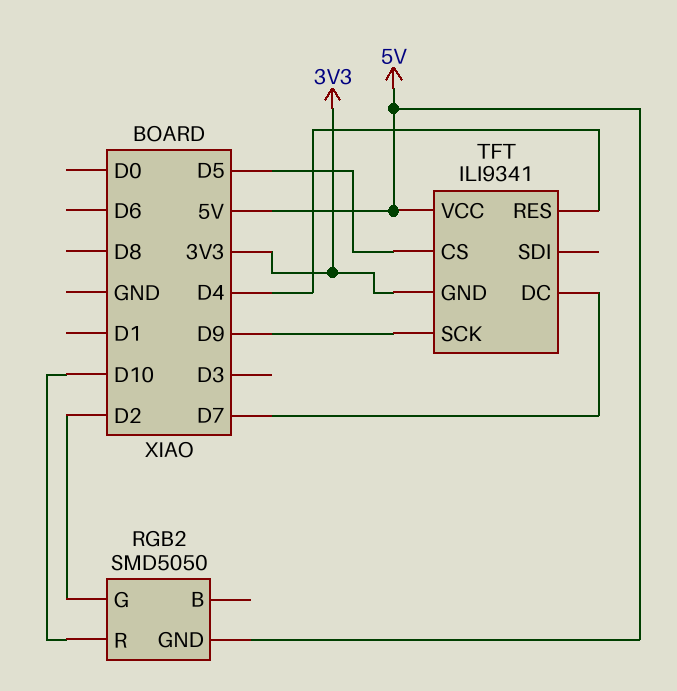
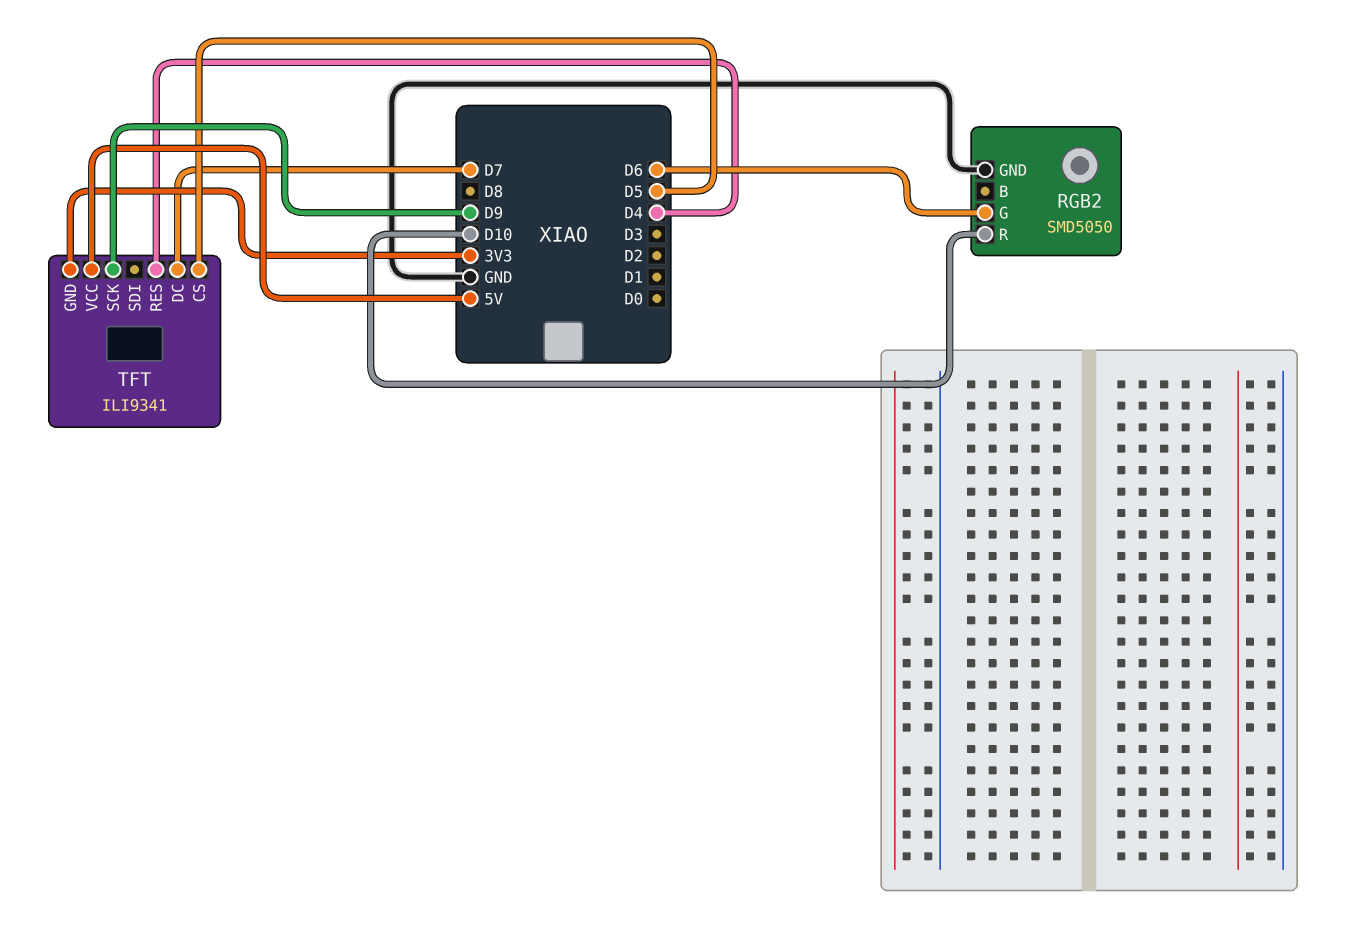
RGB2 pin G: D2 -> D6
RGB2 pin GND: 5V -> GND

